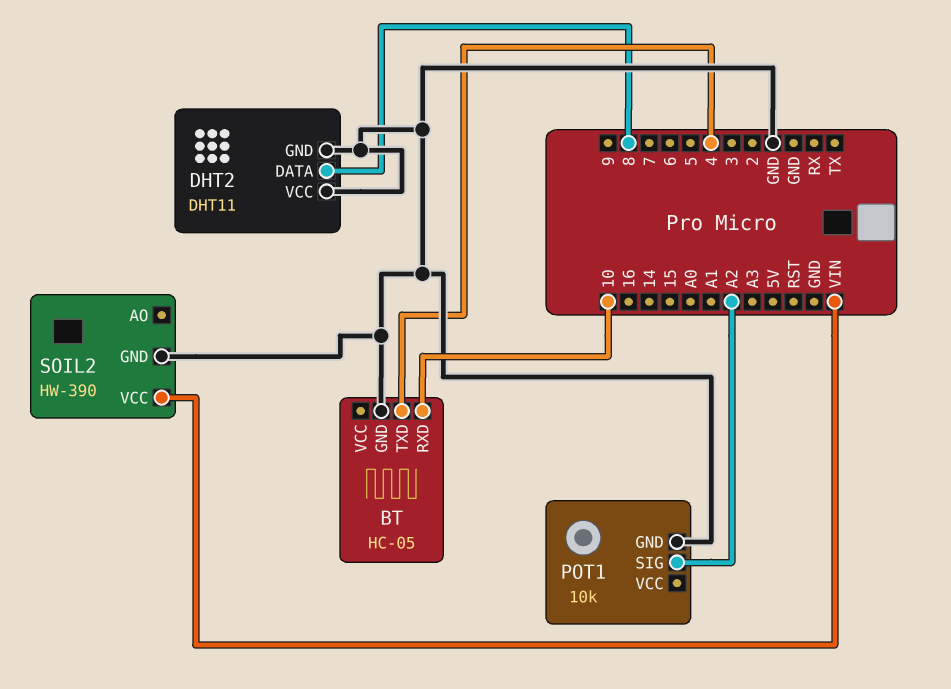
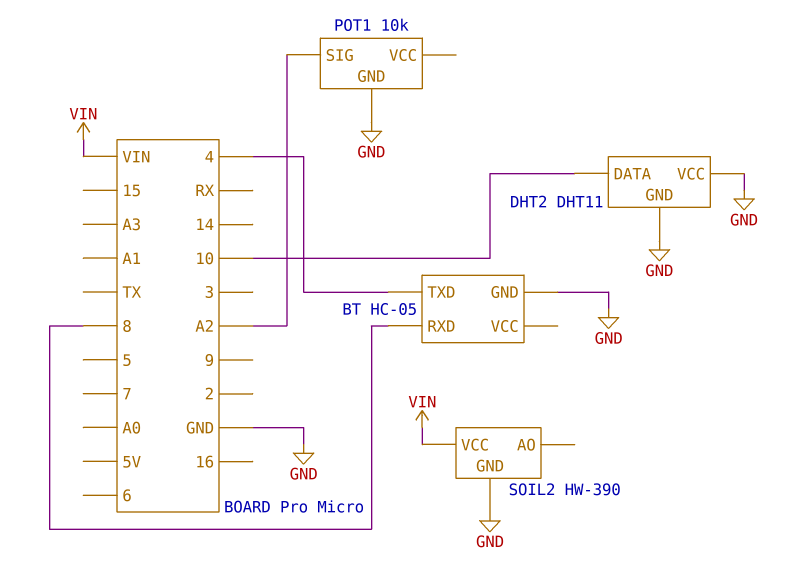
BT pin RXD: 10 -> 8
DHT2 pin DATA: 8 -> 10

